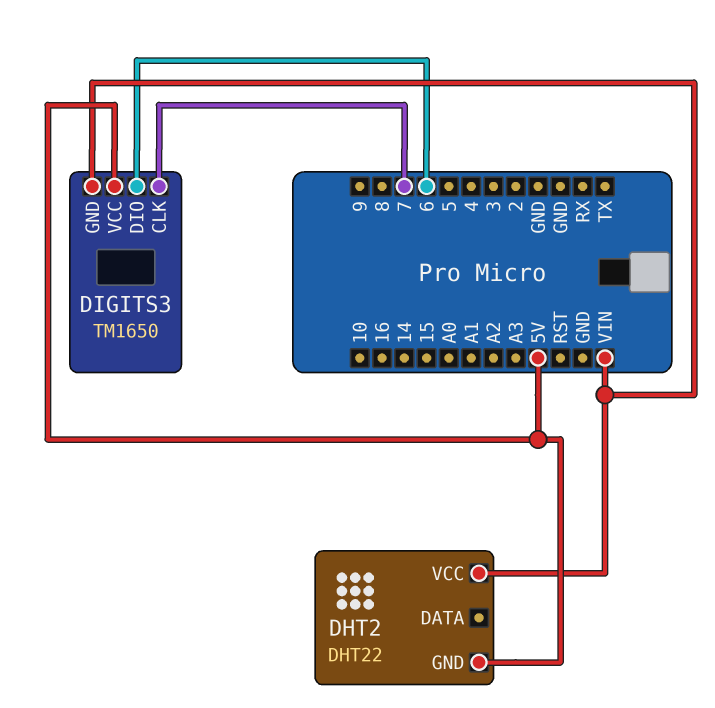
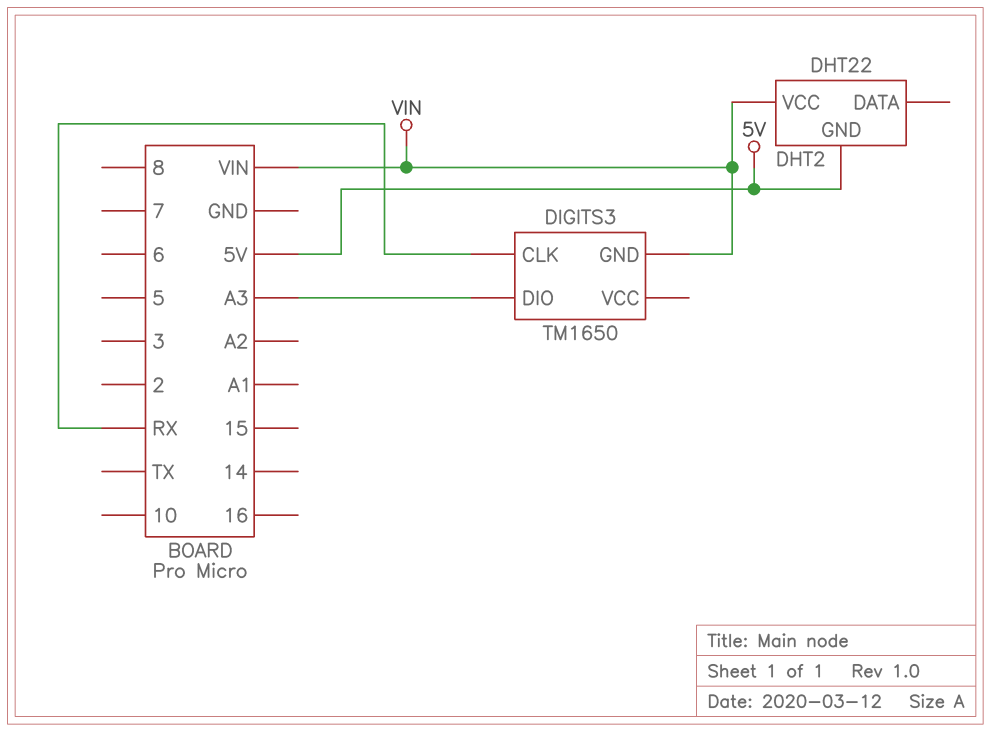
DIGITS3 pin CLK: 7 -> RX
DIGITS3 pin DIO: 6 -> A3
DIGITS3 pin VCC: 5V -> none

